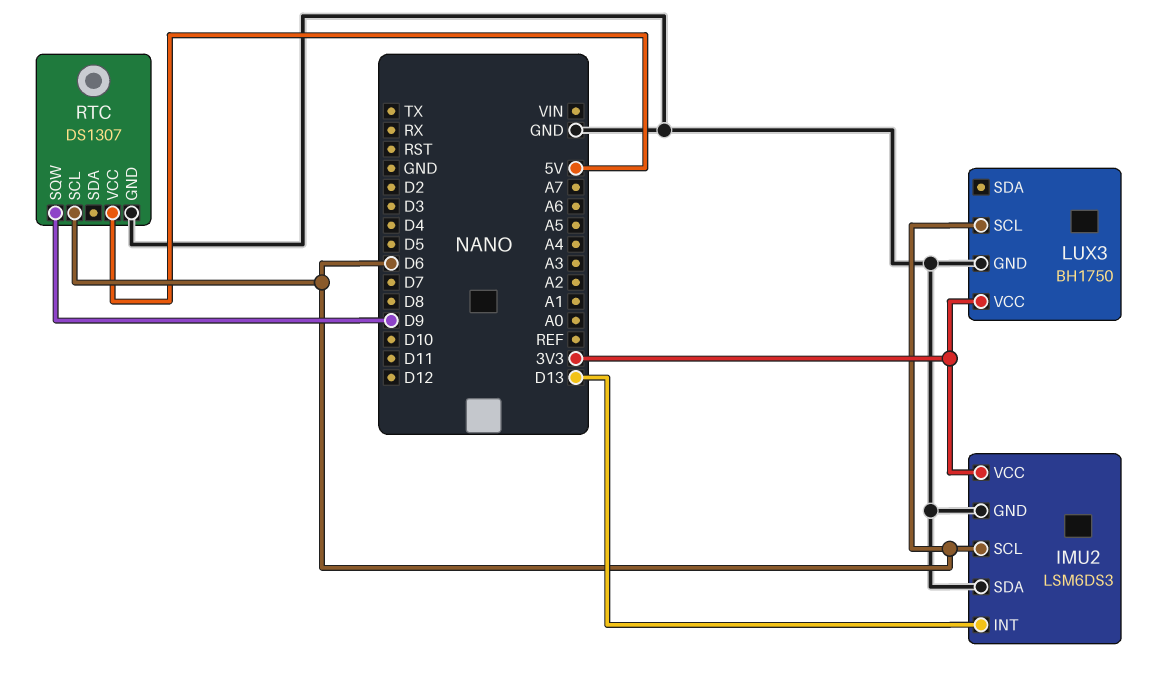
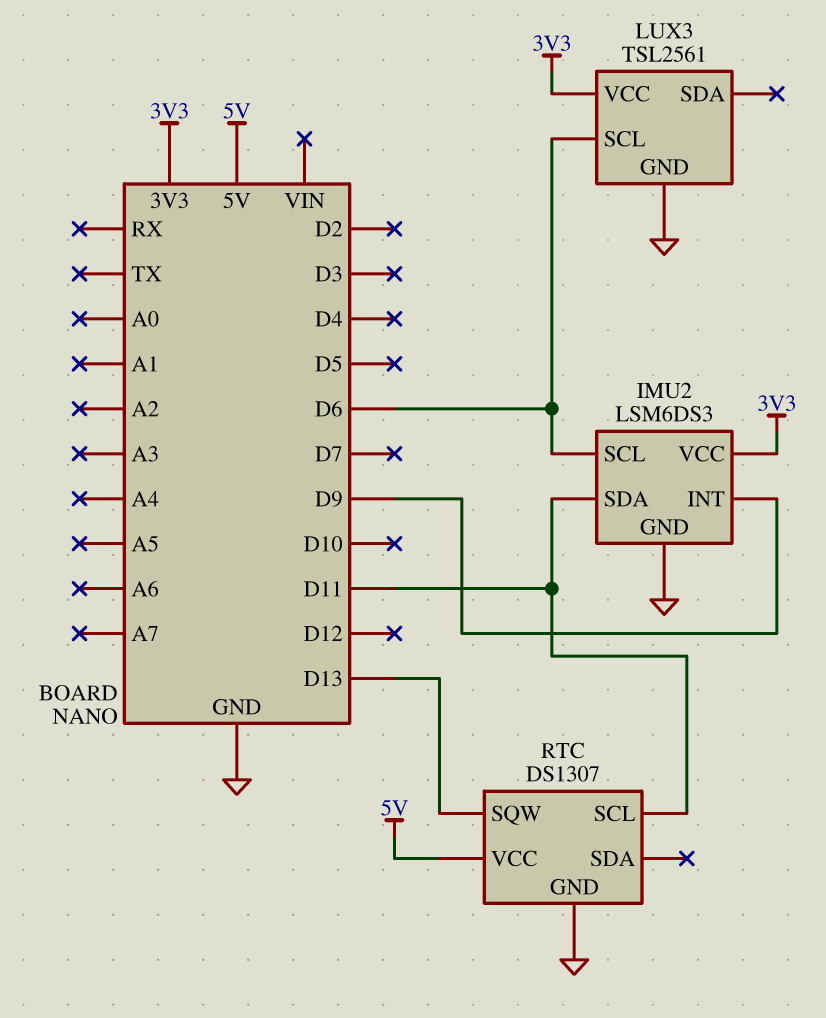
IMU2 pin INT: D13 -> D9
IMU2 pin SDA: GND -> D11
LUX3: BH1750 -> TSL2561
RTC pin SCL: D6 -> D11
RTC pin SQW: D9 -> D13

